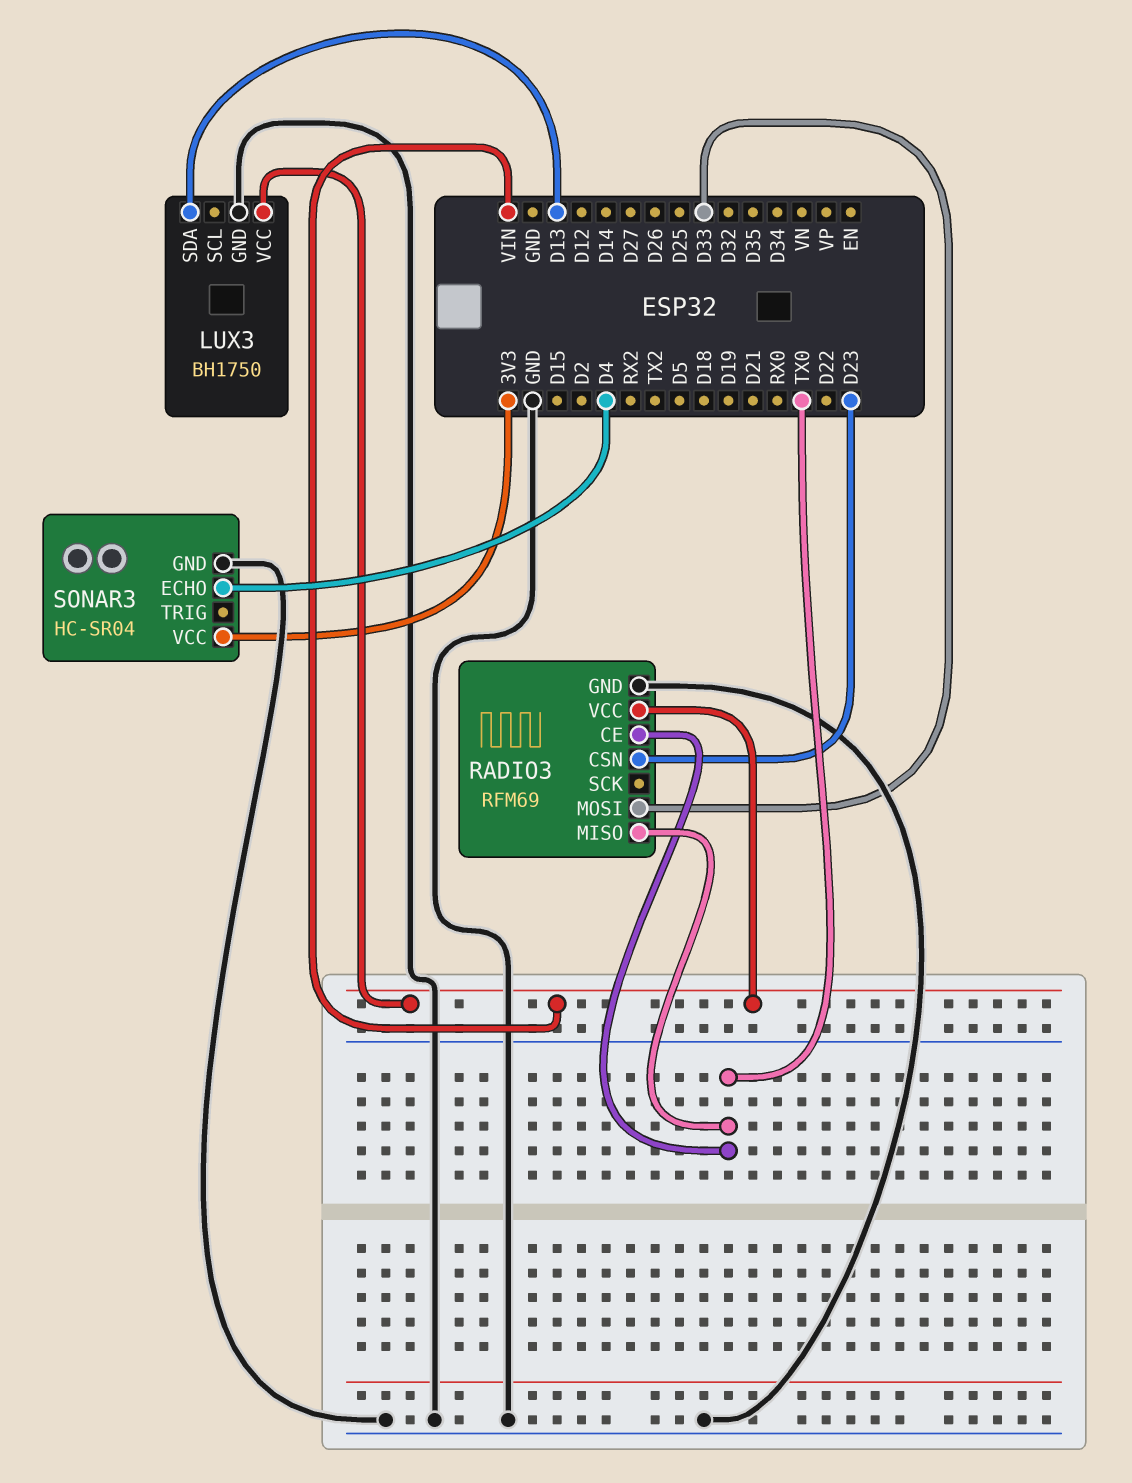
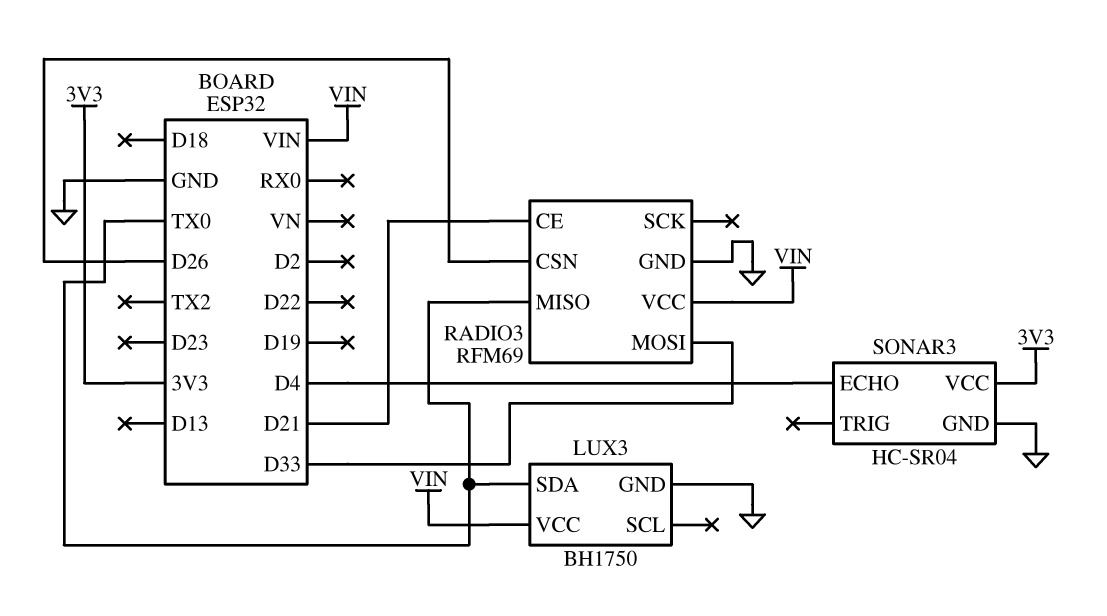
LUX3 pin SDA: D13 -> TX0
RADIO3 pin CE: TX0 -> D21
RADIO3 pin CSN: D23 -> D26

